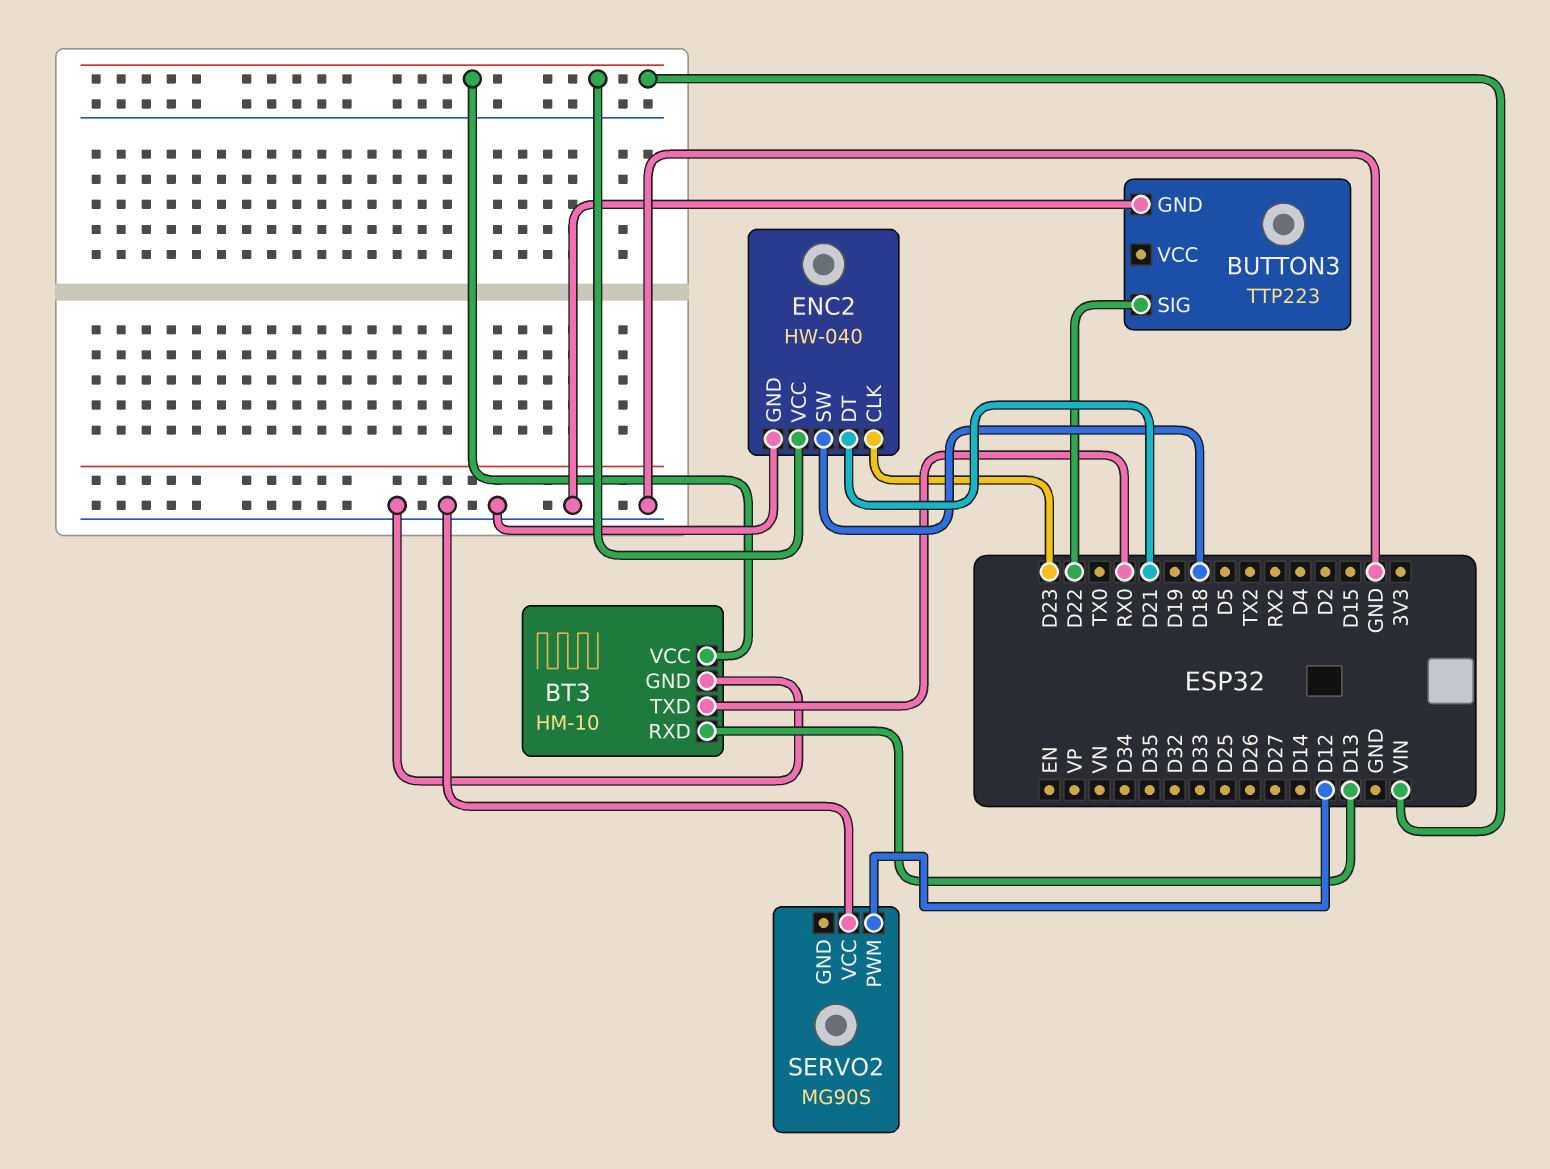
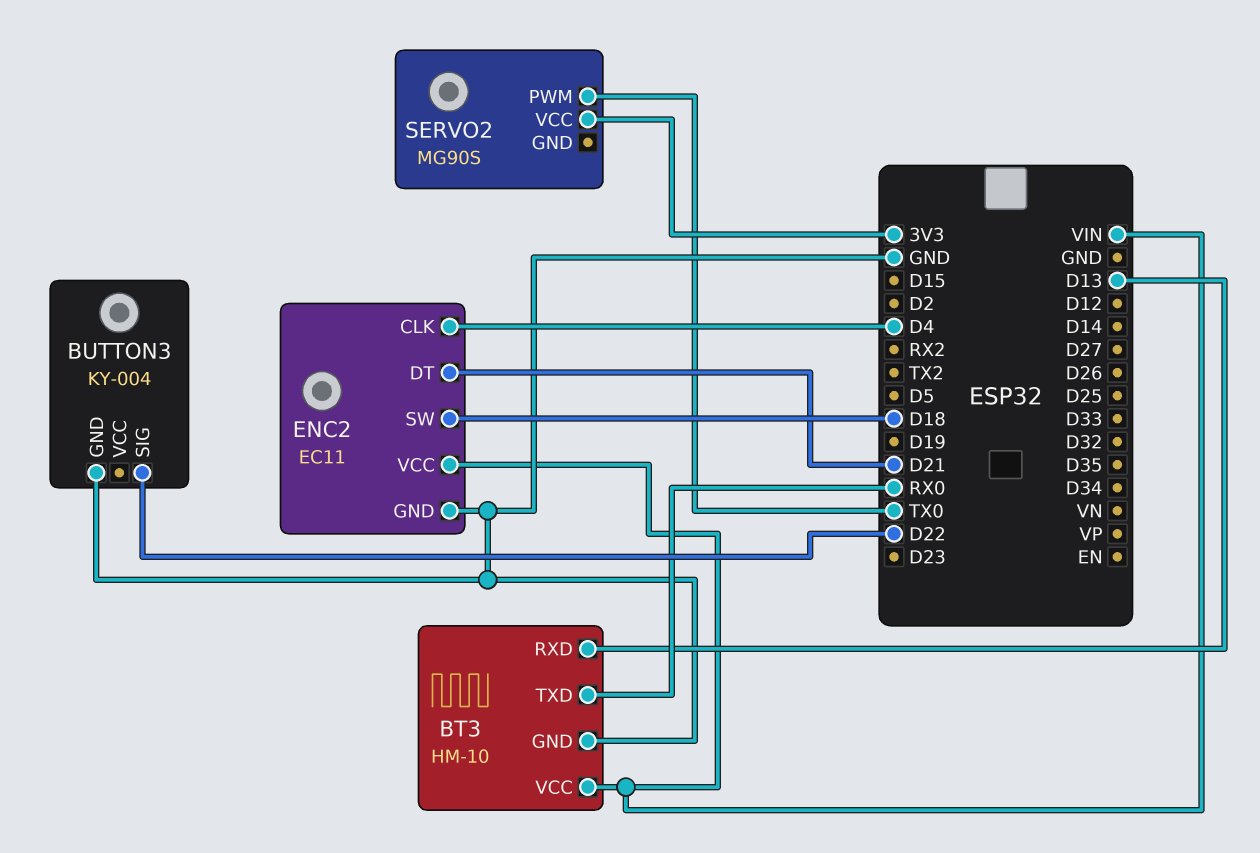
BUTTON3: TTP223 -> KY-004
ENC2: HW-040 -> EC11
ENC2 pin CLK: D23 -> D4
SERVO2 pin PWM: D12 -> TX0
SERVO2 pin VCC: GND -> 3V3

